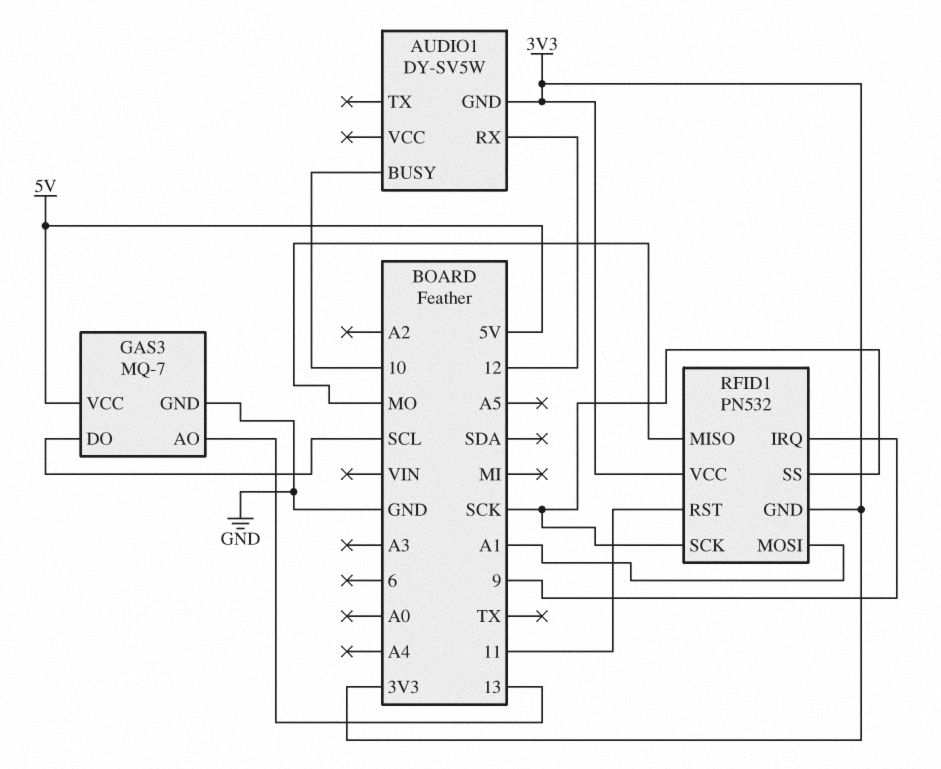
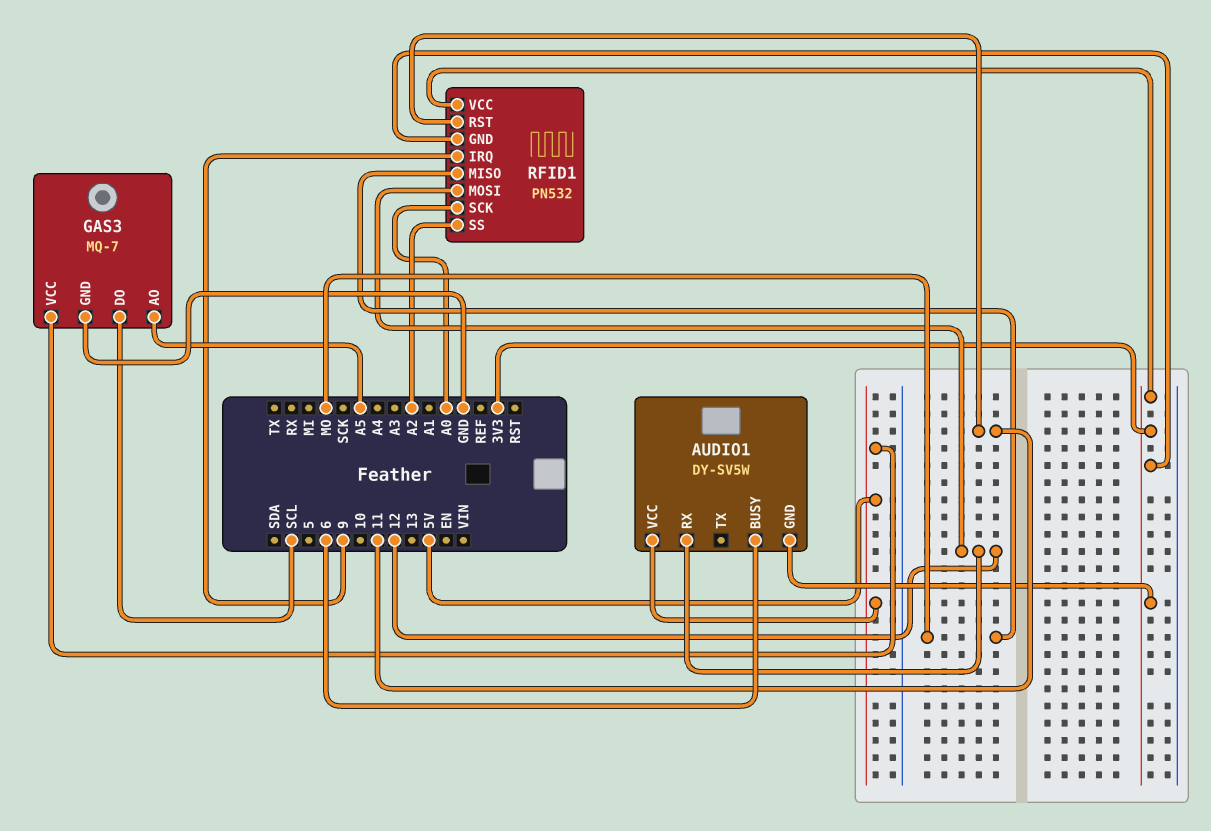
AUDIO1 pin BUSY: 10 -> 6
AUDIO1 pin VCC: none -> 5V
GAS3 pin AO: 13 -> A5
RFID1 pin MOSI: A1 -> 12
RFID1 pin SCK: SCK -> A0
RFID1 pin SS: SCK -> A2

